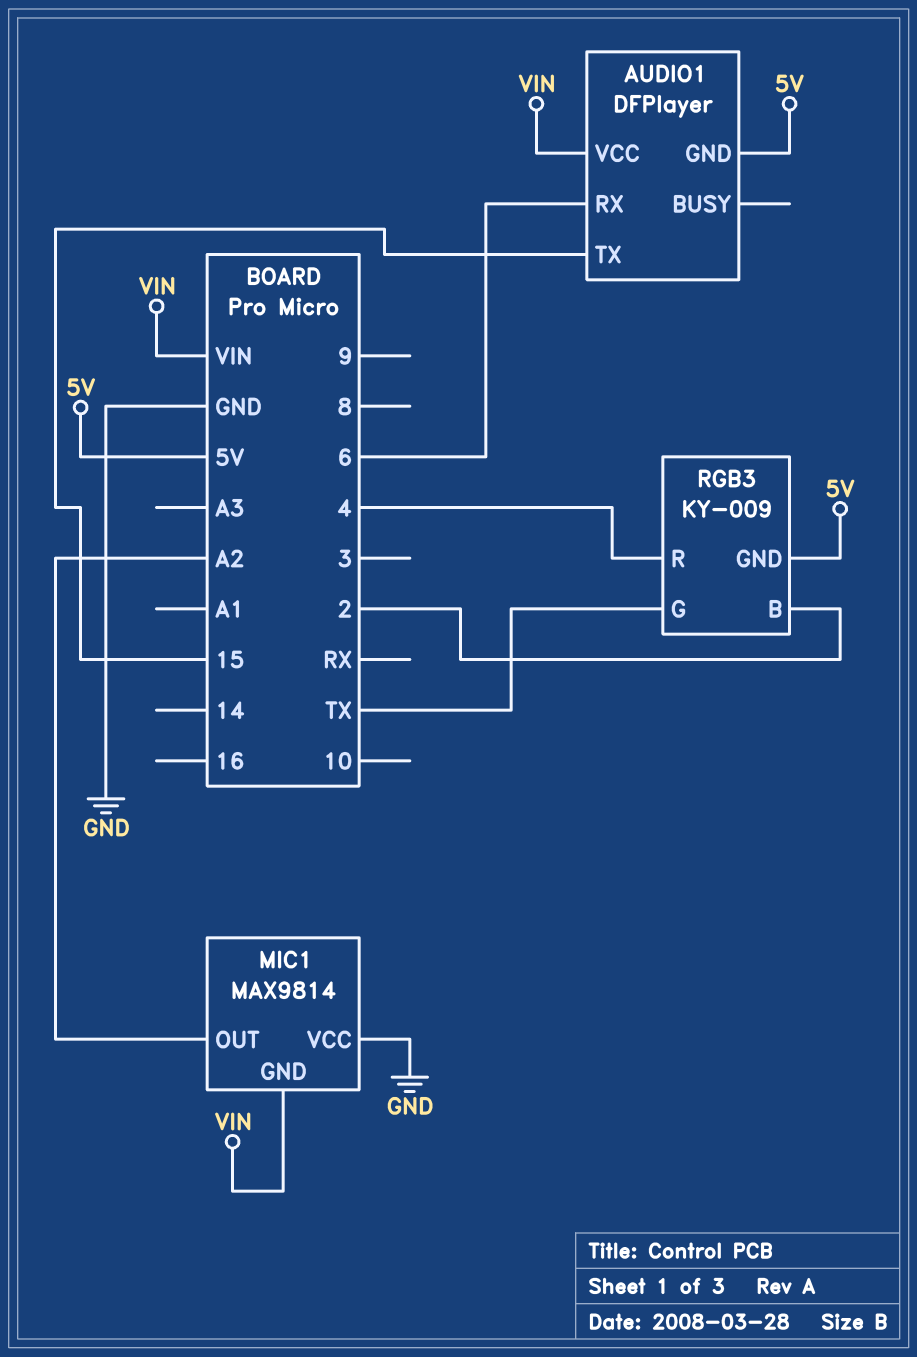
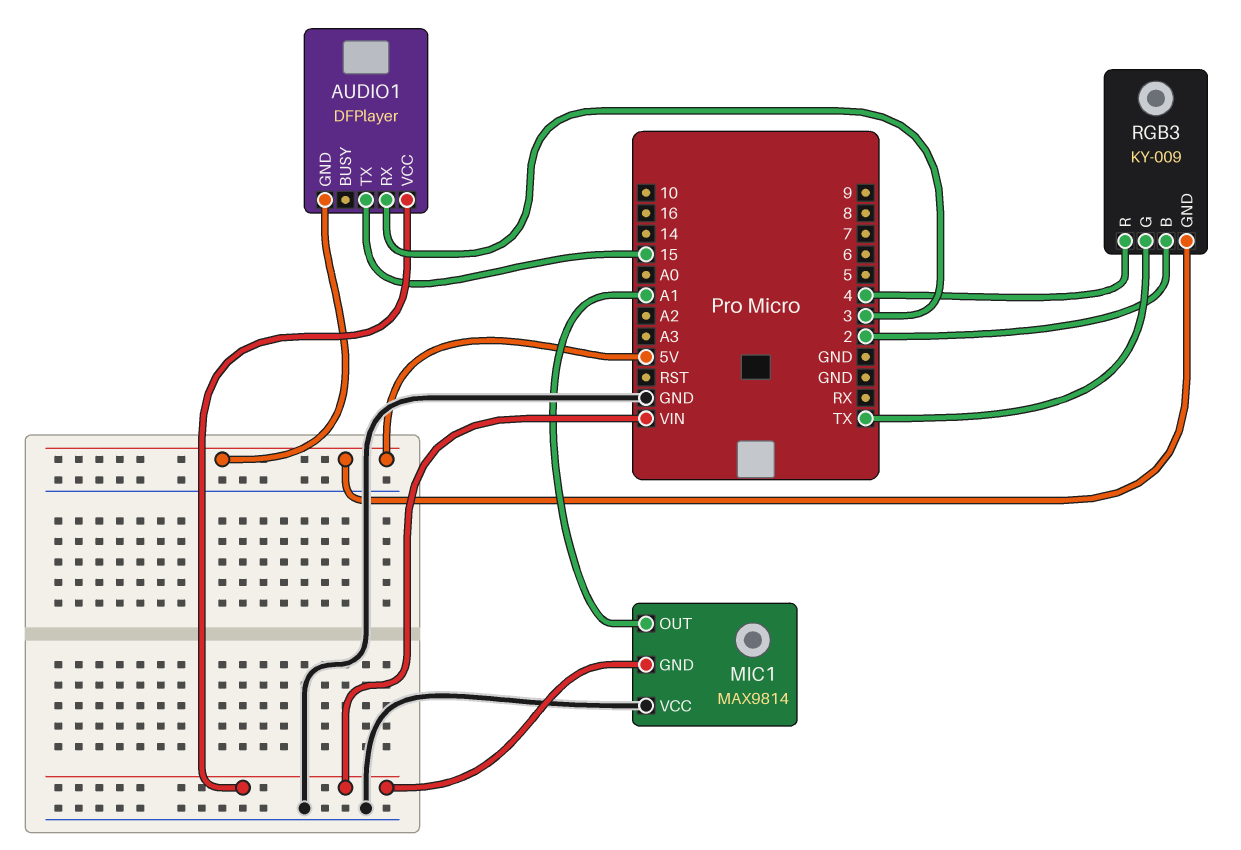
AUDIO1 pin RX: 6 -> 3
MIC1 pin OUT: A2 -> A1

